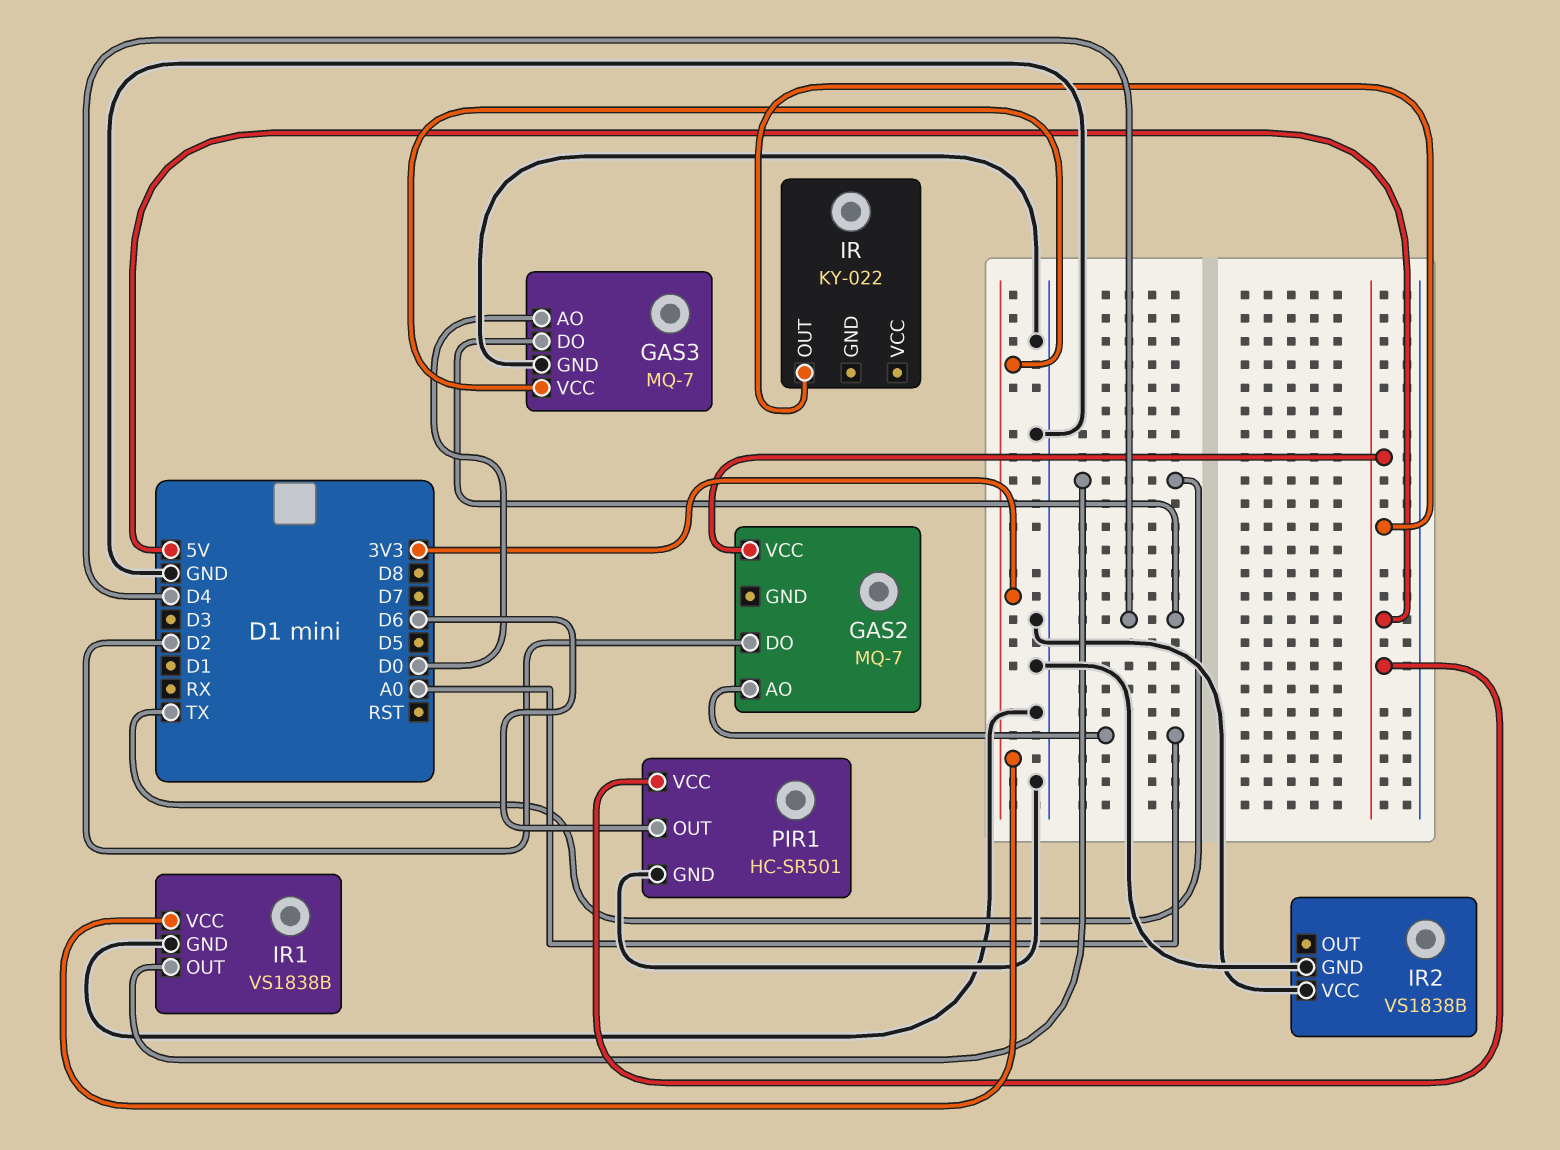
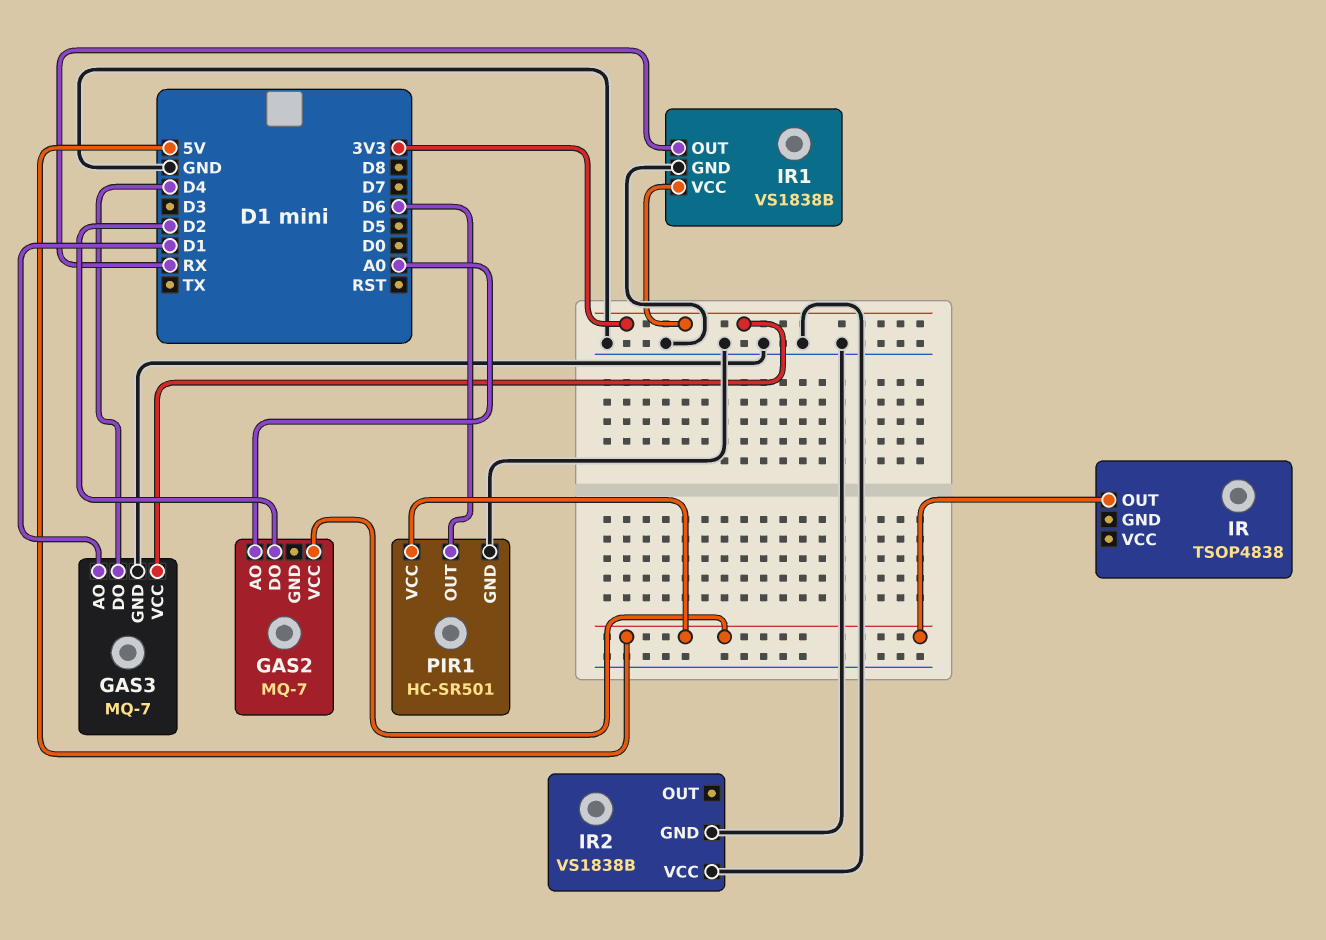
GAS3 pin AO: D0 -> D1
IR: KY-022 -> TSOP4838
IR1 pin OUT: TX -> RX

